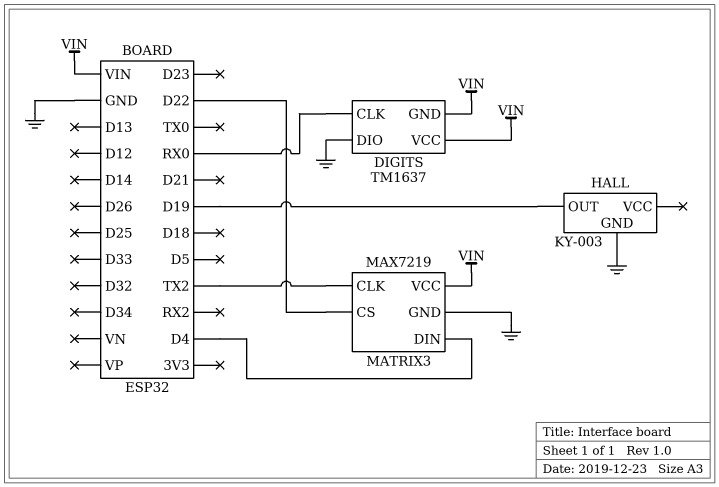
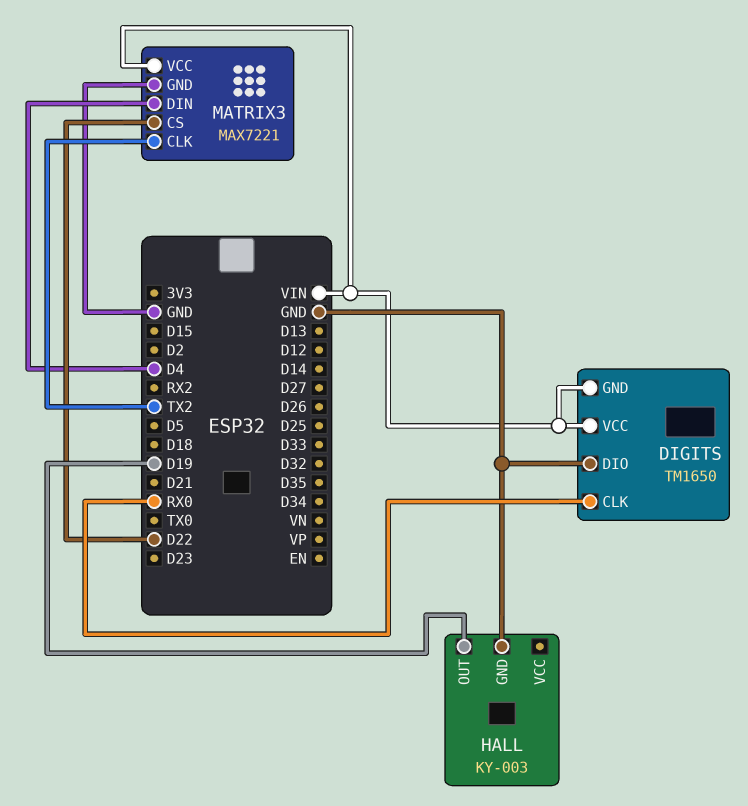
DIGITS: TM1637 -> TM1650
MATRIX3: MAX7219 -> MAX7221

